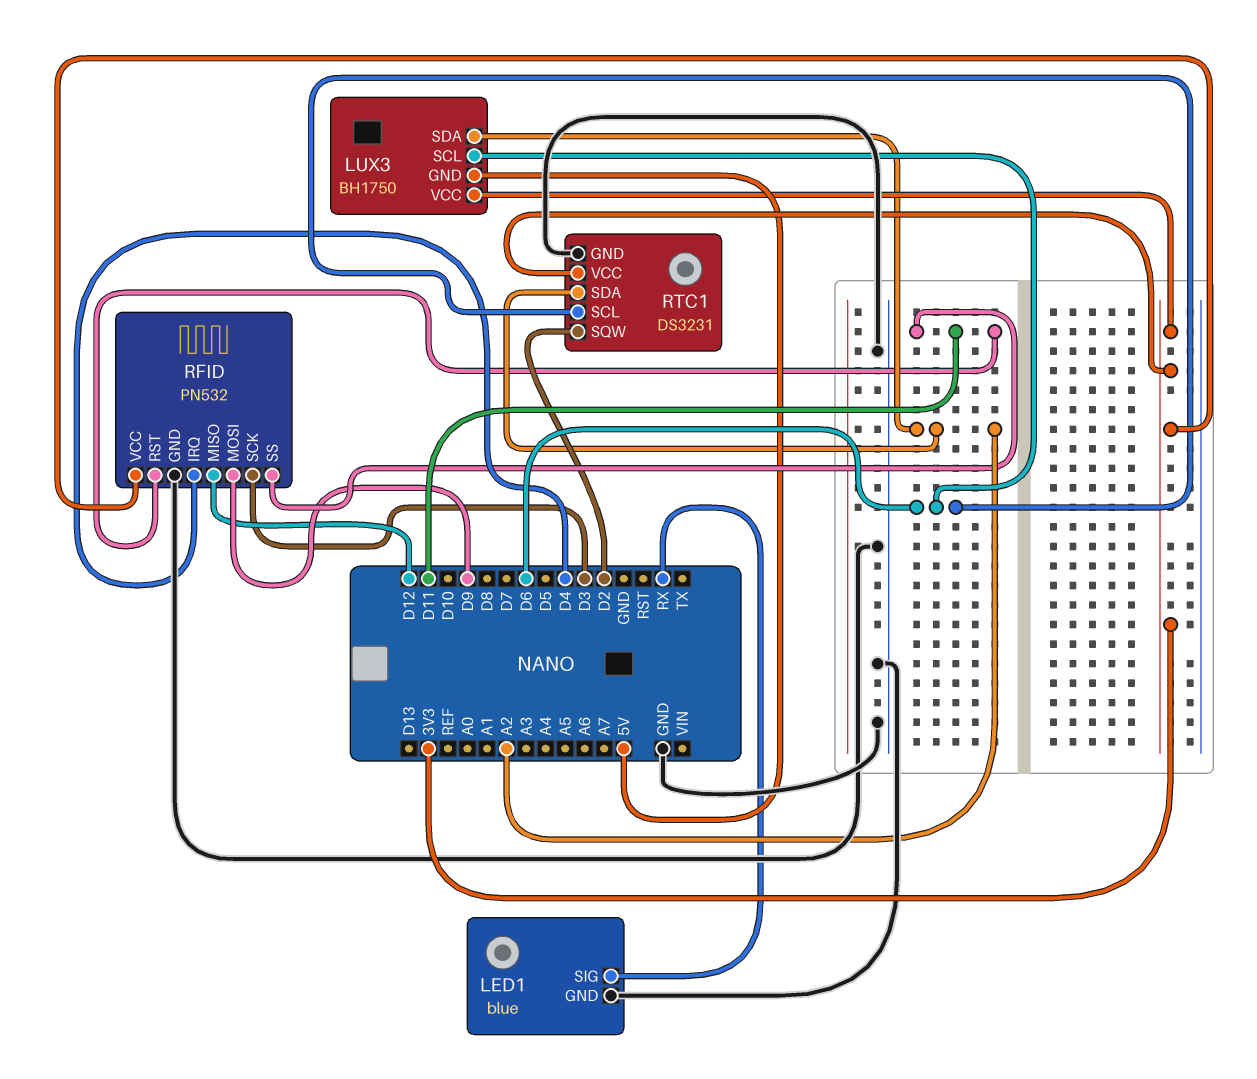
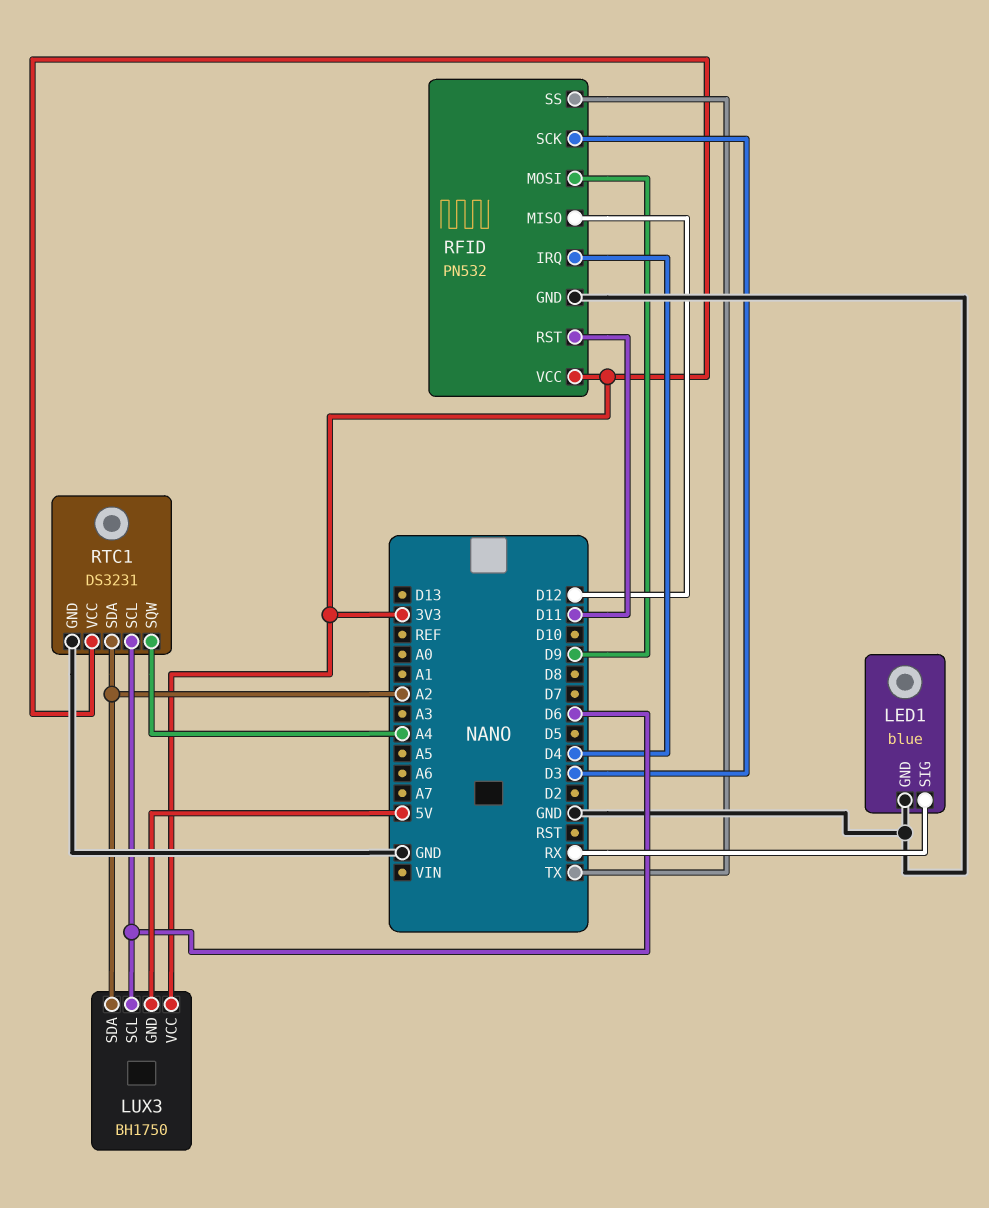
RFID pin SS: D11 -> TX
RTC1 pin SQW: D2 -> A4

